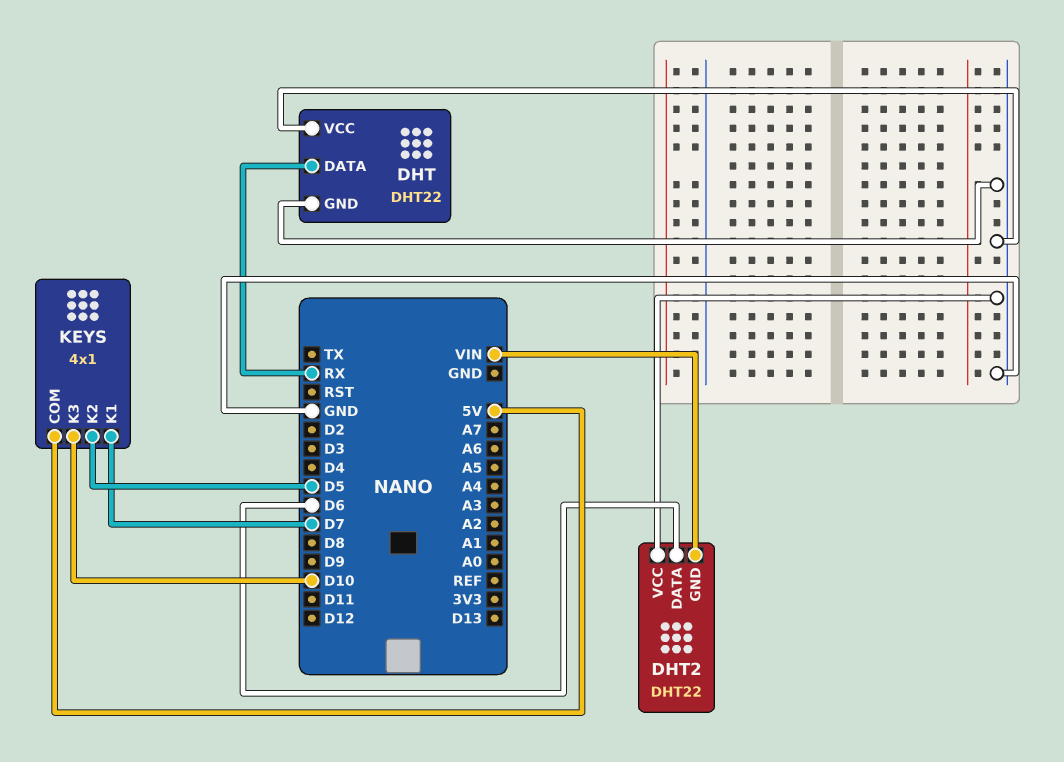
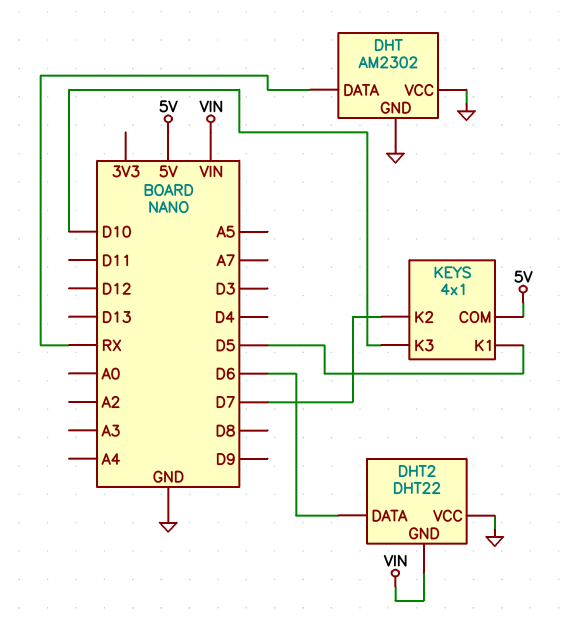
DHT: DHT22 -> AM2302
KEYS pin K1: D7 -> D5
KEYS pin K2: D5 -> D7

